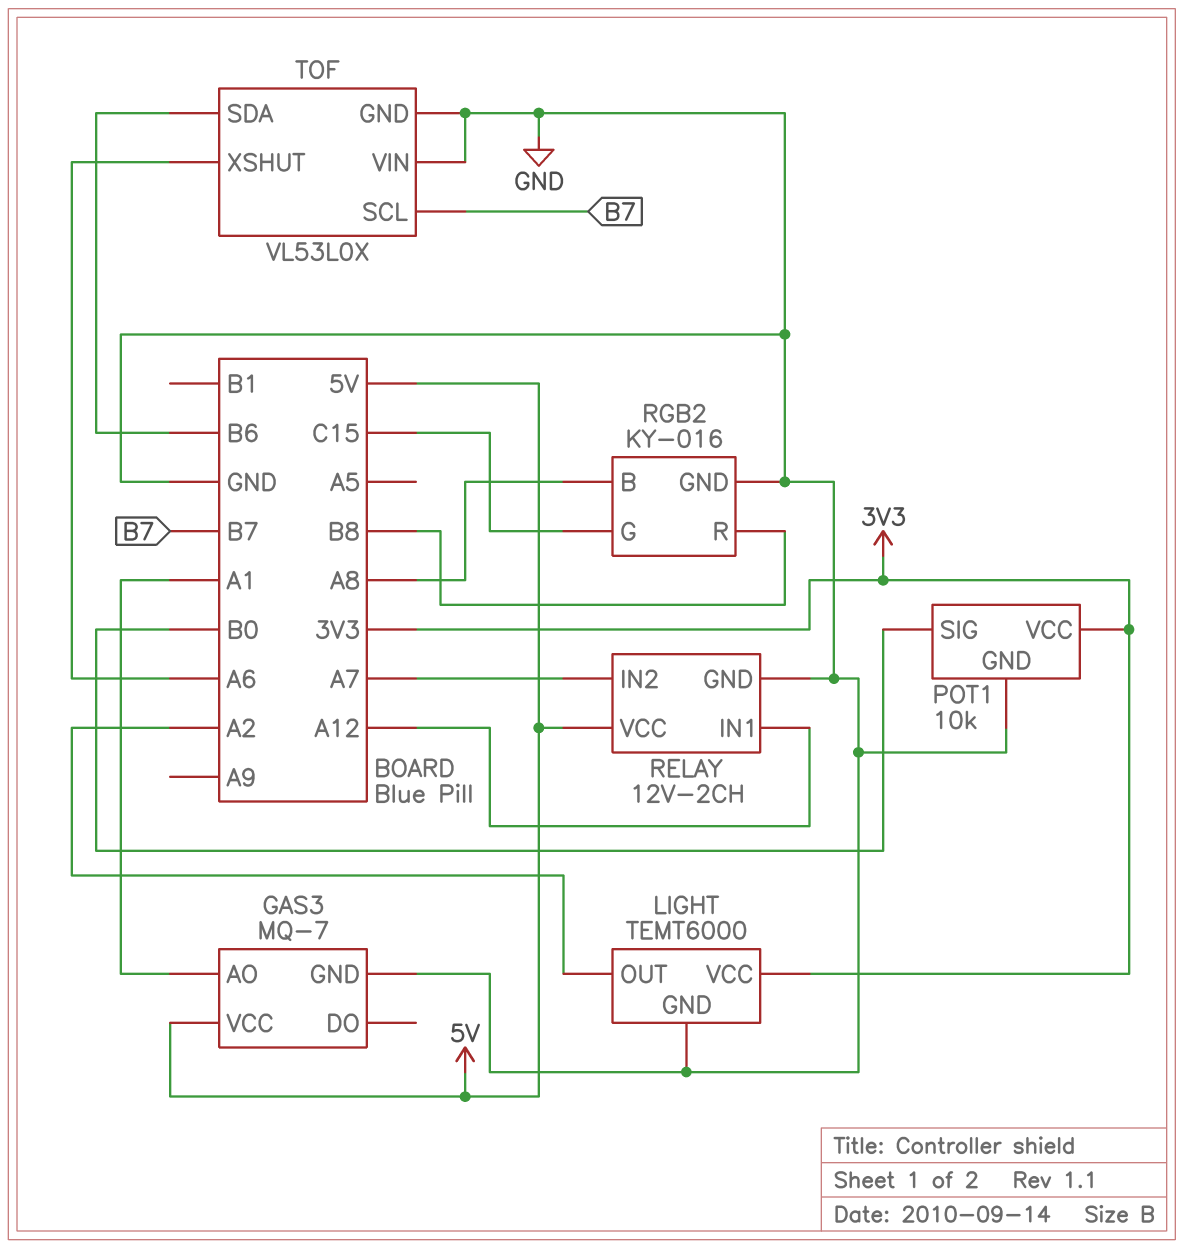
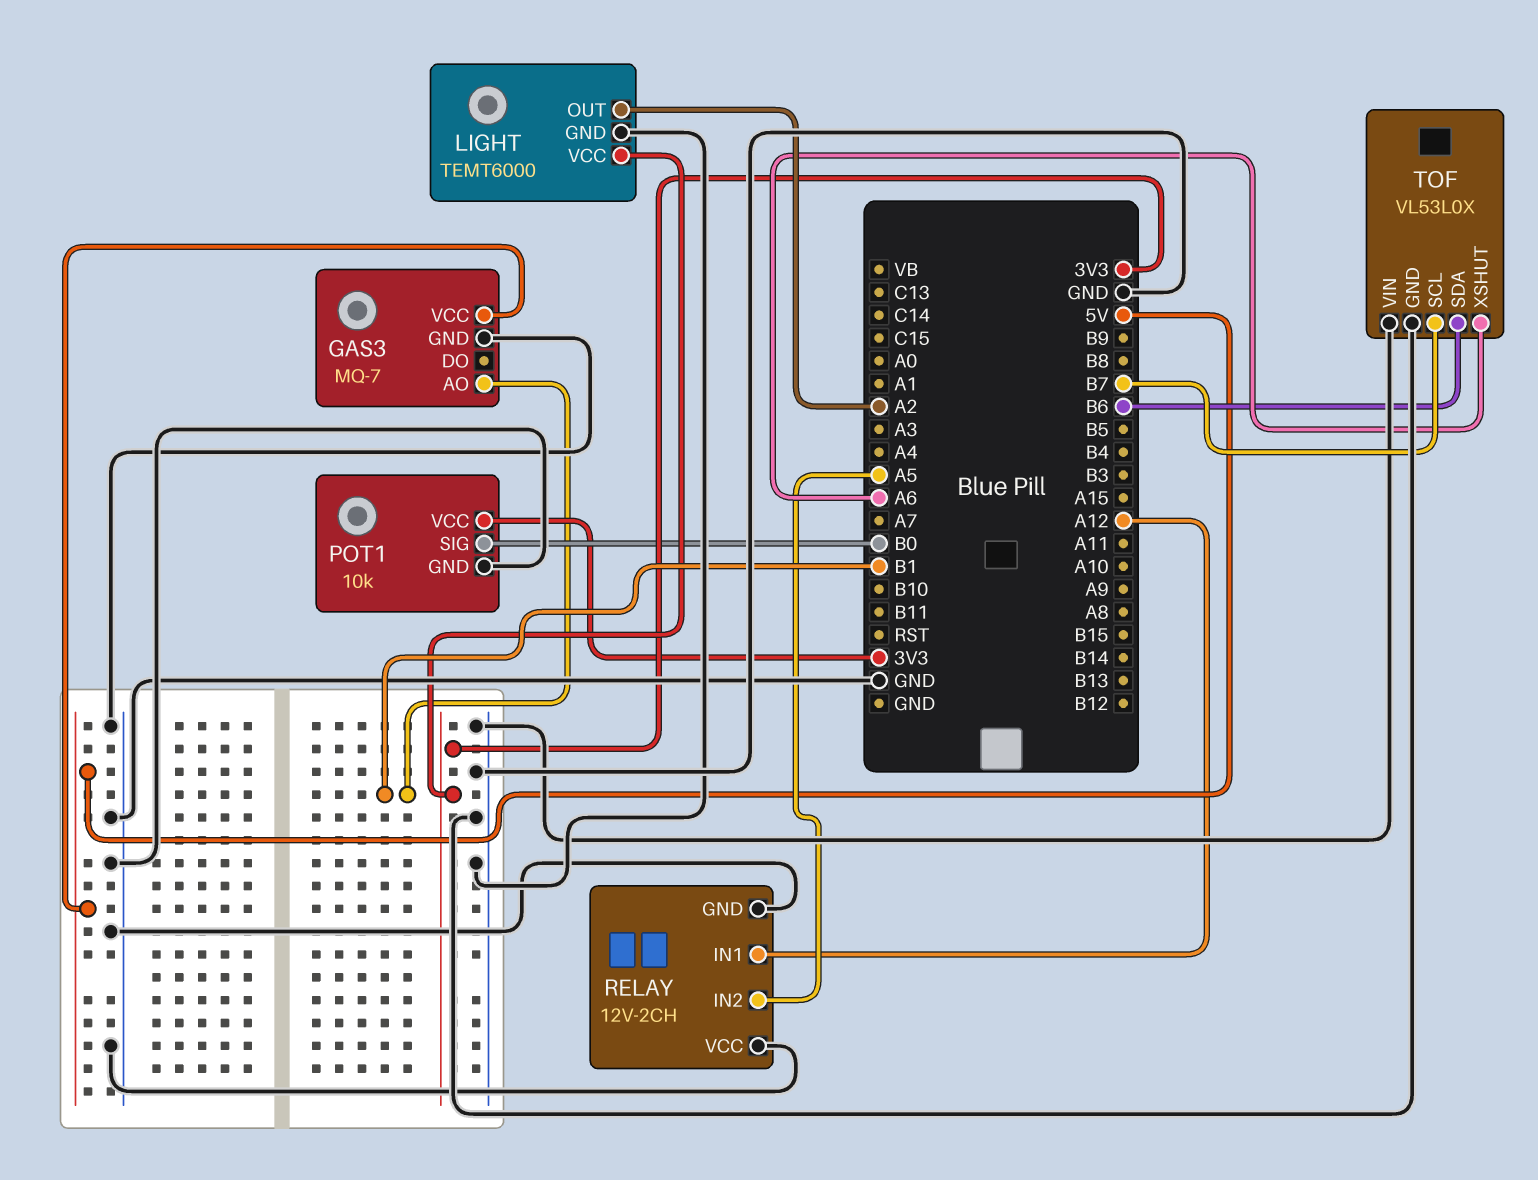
GAS3 pin AO: A1 -> B1
RELAY pin IN2: A7 -> A5
RELAY pin VCC: 5V -> GND
RGB2: KY-016 -> none
RGB2 pin B: A8 -> none
RGB2 pin G: C15 -> none
RGB2 pin GND: GND -> none
RGB2 pin R: B8 -> none

